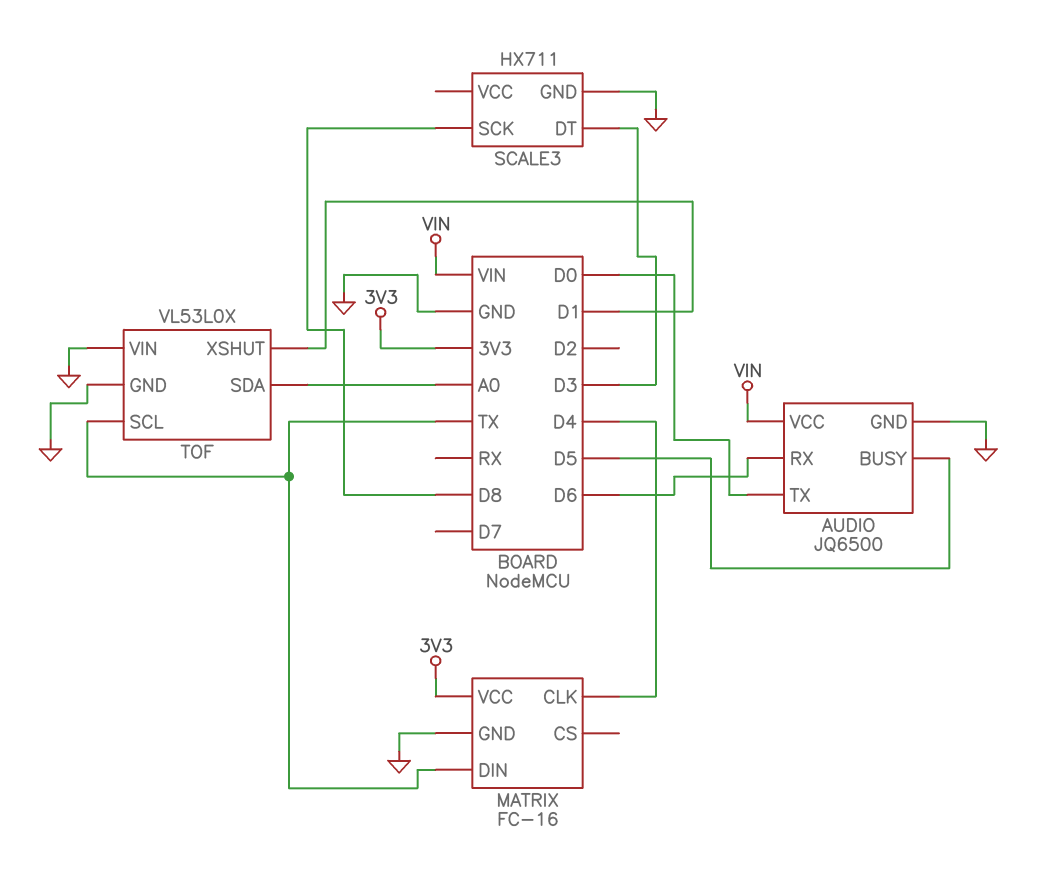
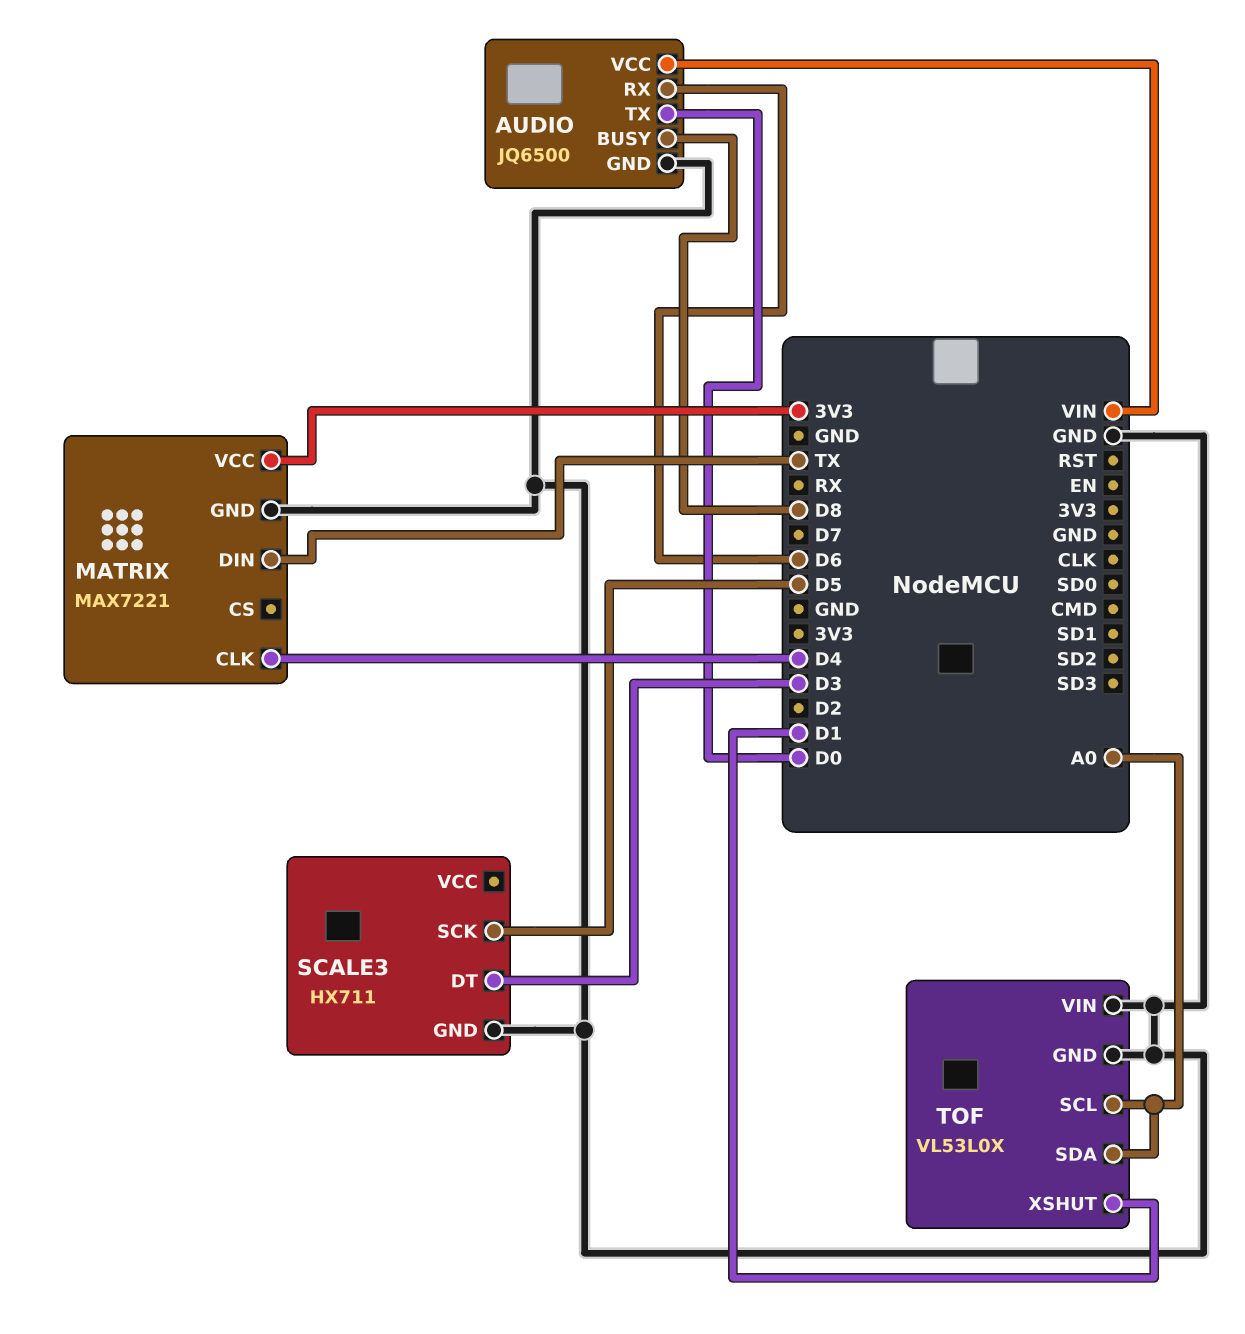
AUDIO pin BUSY: D5 -> D8
MATRIX: FC-16 -> MAX7221
SCALE3 pin SCK: D8 -> D5
TOF pin SCL: TX -> A0

